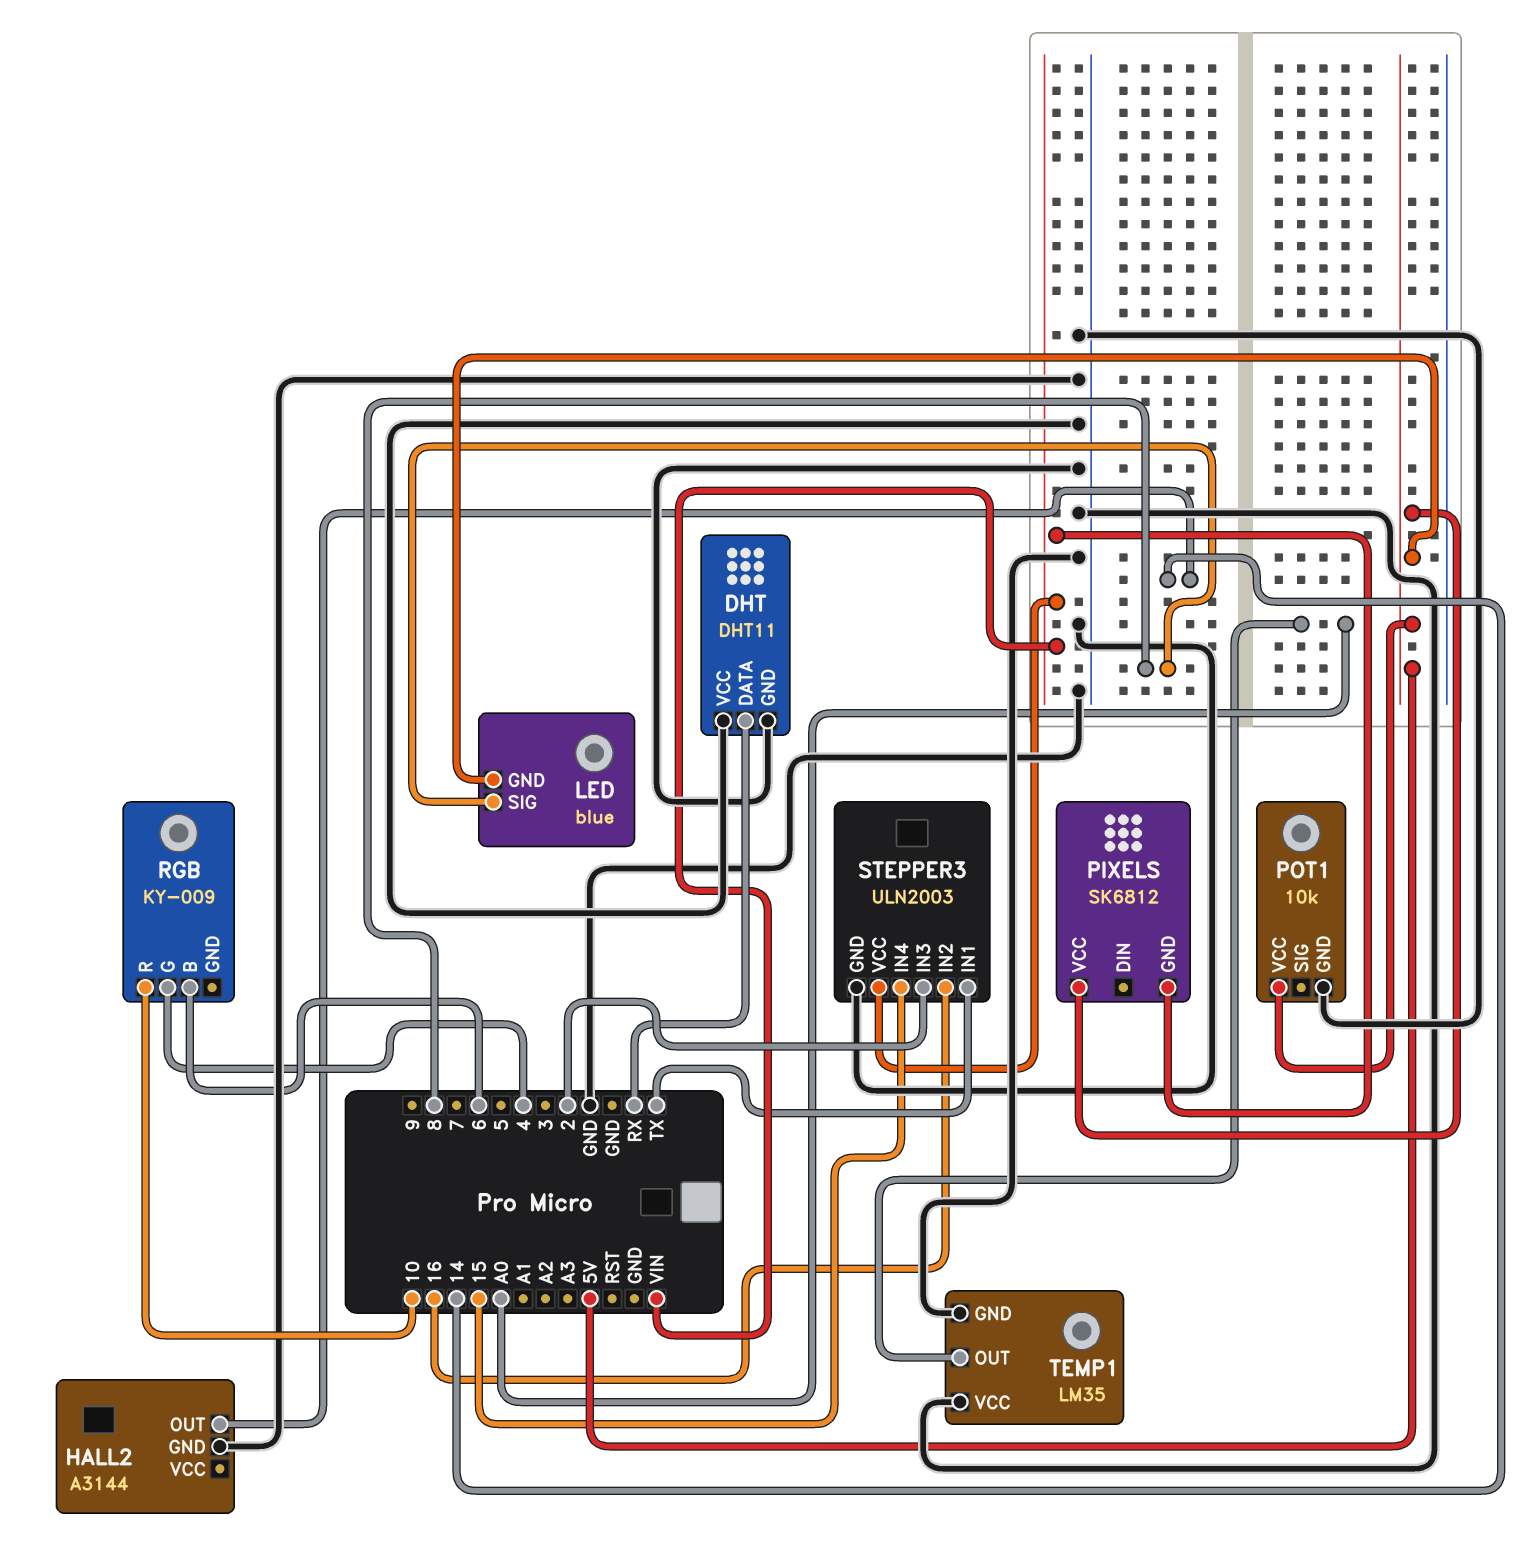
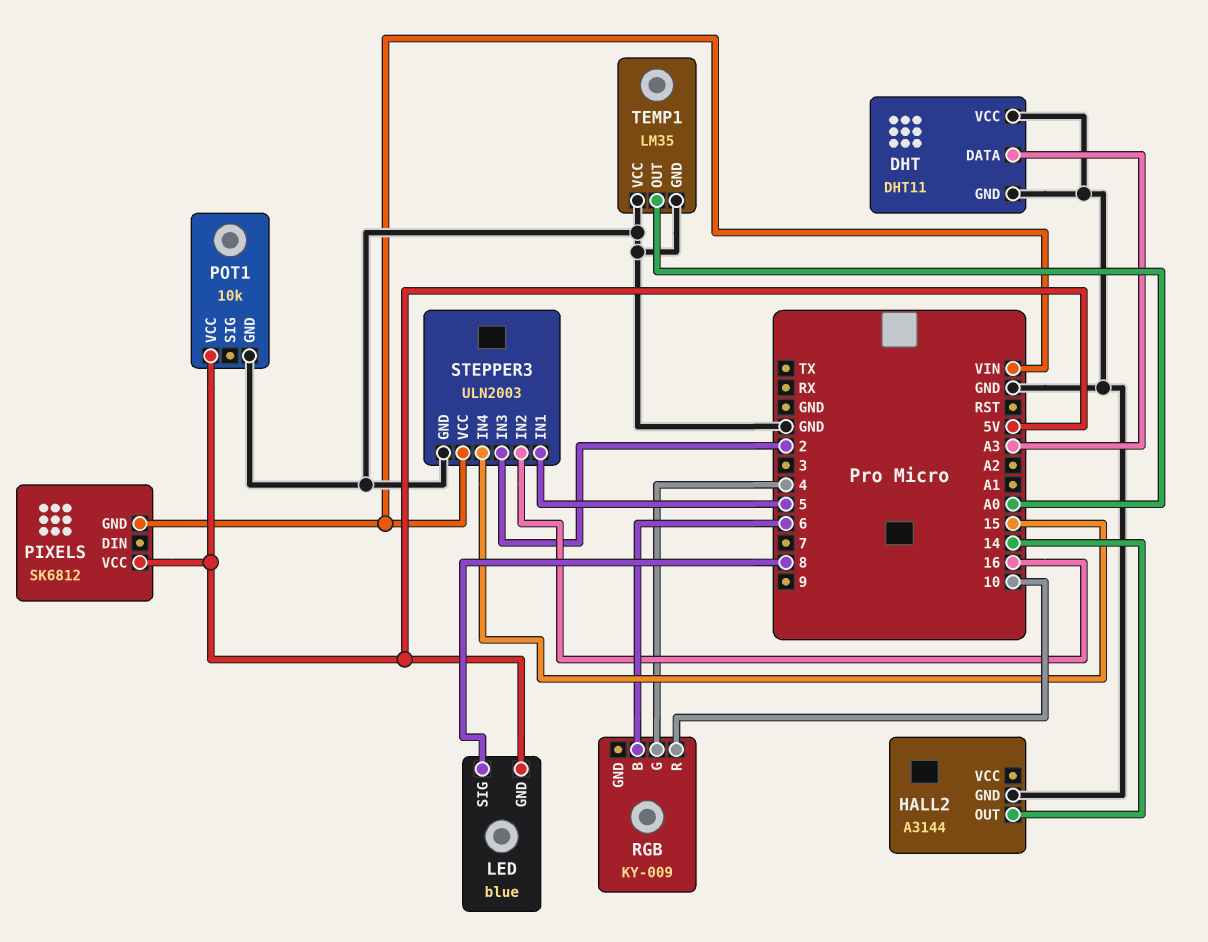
DHT pin DATA: RX -> A3
STEPPER3 pin IN1: TX -> 5

